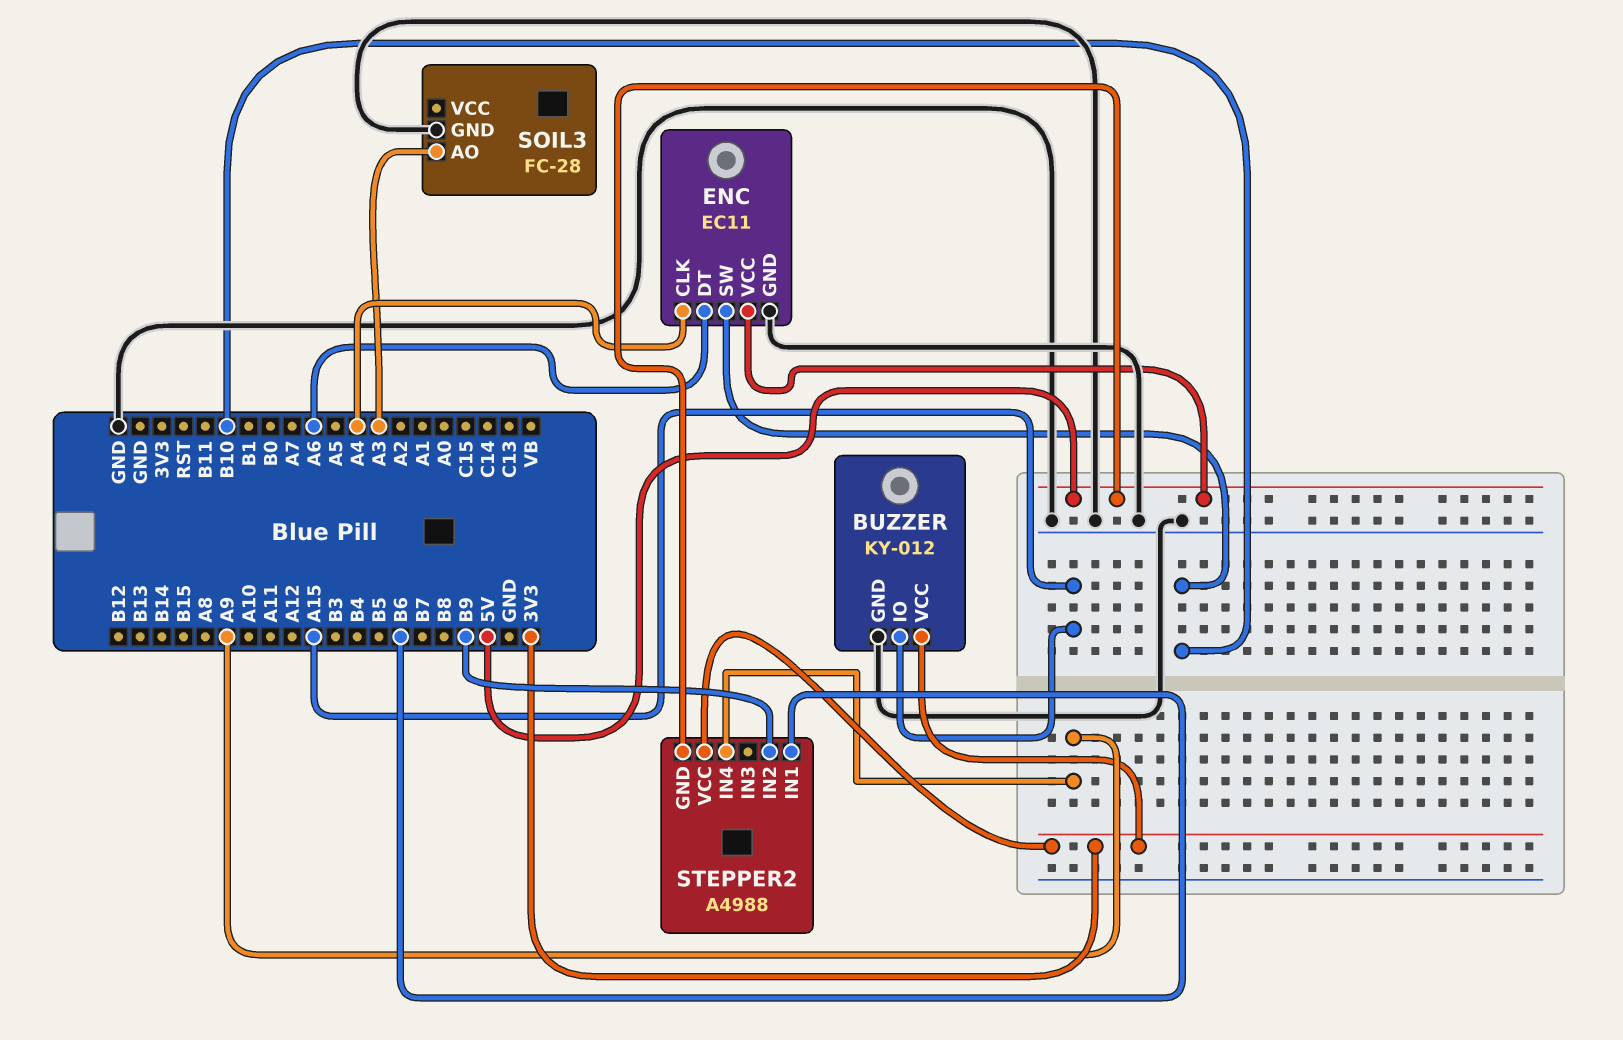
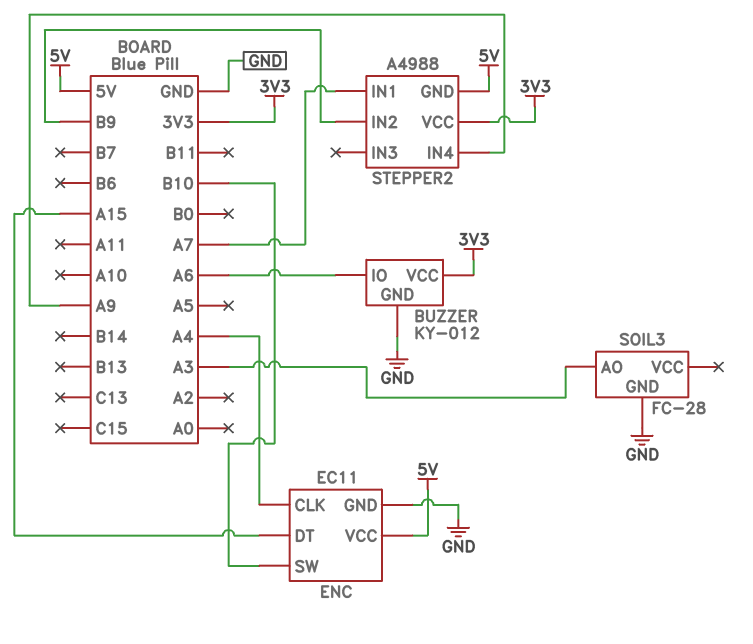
BUZZER pin IO: A15 -> A6
ENC pin DT: A6 -> A15
STEPPER2 pin IN1: B6 -> A7

